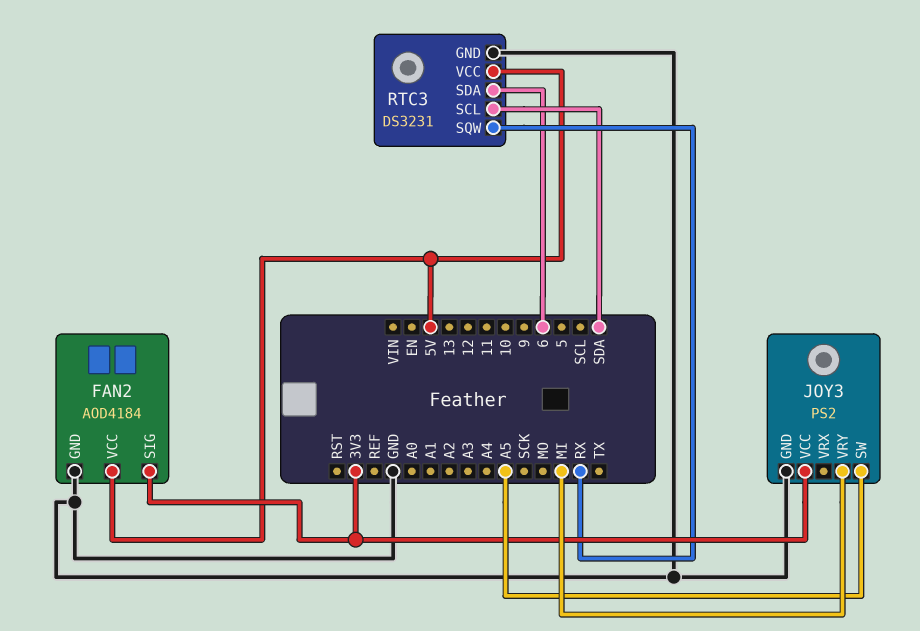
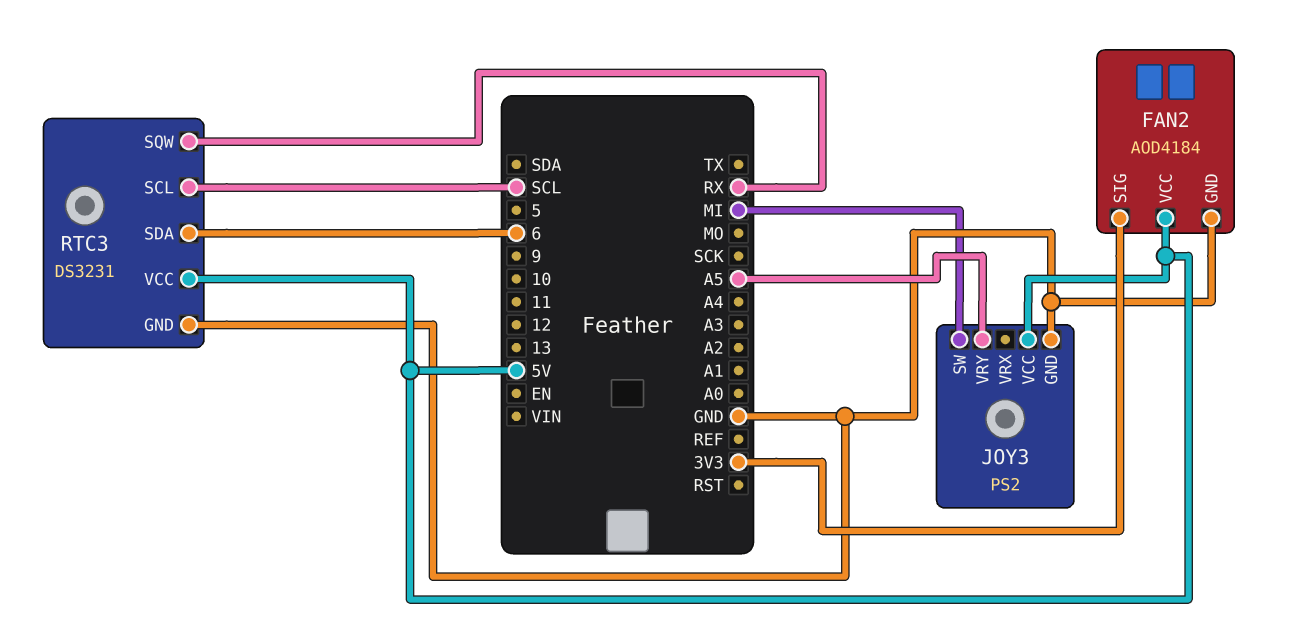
JOY3 pin SW: A5 -> MI
JOY3 pin VCC: 3V3 -> 5V
JOY3 pin VRY: MI -> A5
RTC3 pin SCL: SDA -> SCL

